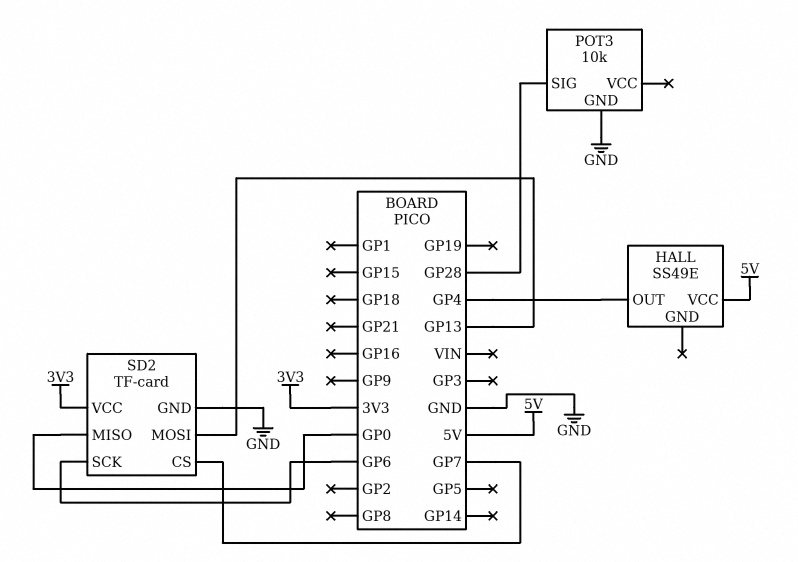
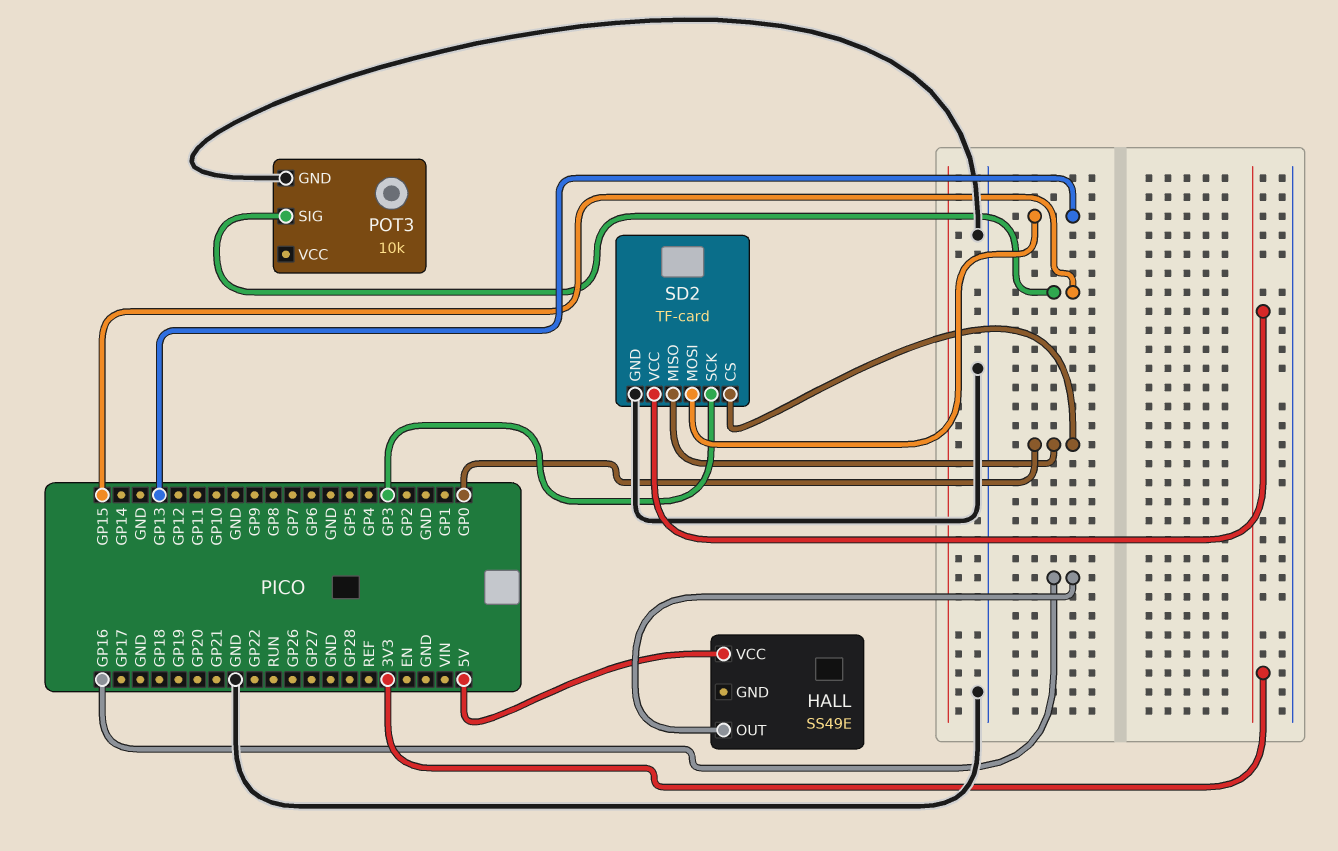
HALL pin OUT: GP4 -> GP16
POT3 pin SIG: GP28 -> GP15
SD2 pin CS: GP7 -> GP0
SD2 pin SCK: GP6 -> GP3

